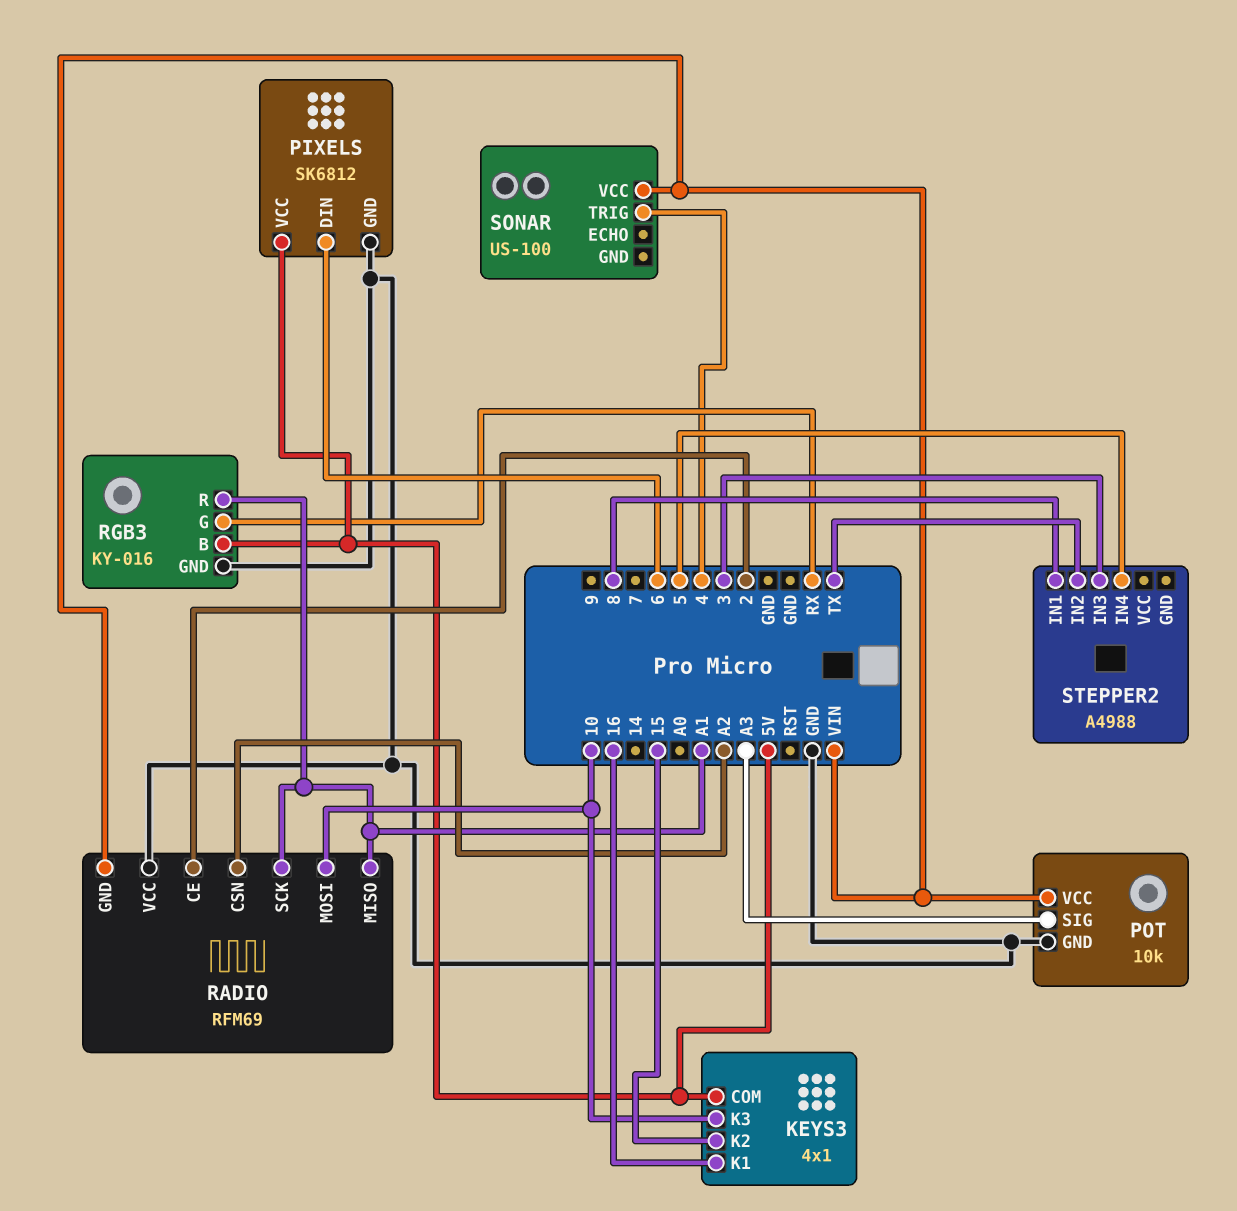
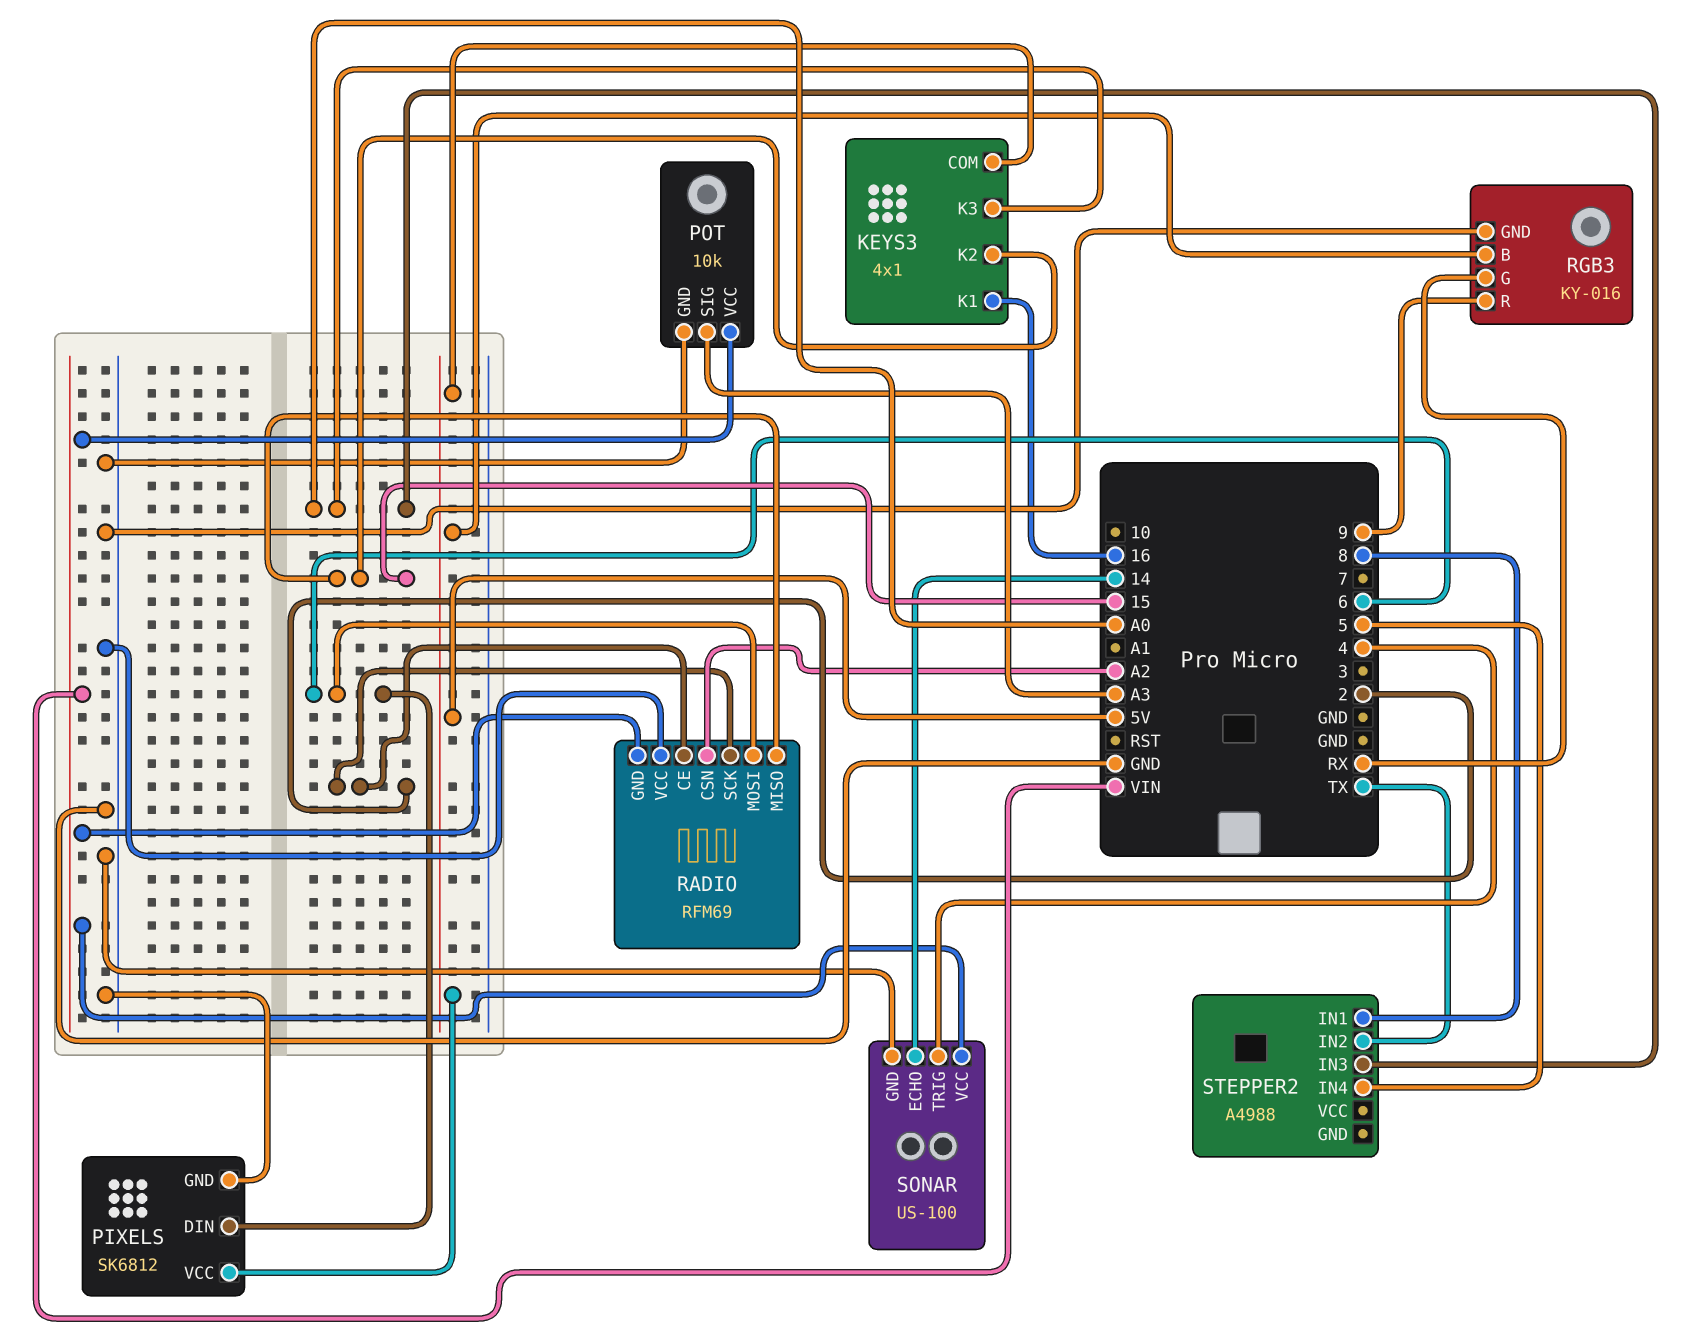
KEYS3 pin K3: 10 -> A0
RADIO pin MISO: A1 -> 15
RADIO pin MOSI: 10 -> 6
RADIO pin SCK: A1 -> 2
RGB3 pin R: A1 -> 9
SONAR pin ECHO: none -> 14
SONAR pin GND: none -> GND
STEPPER2 pin IN3: 3 -> A0

